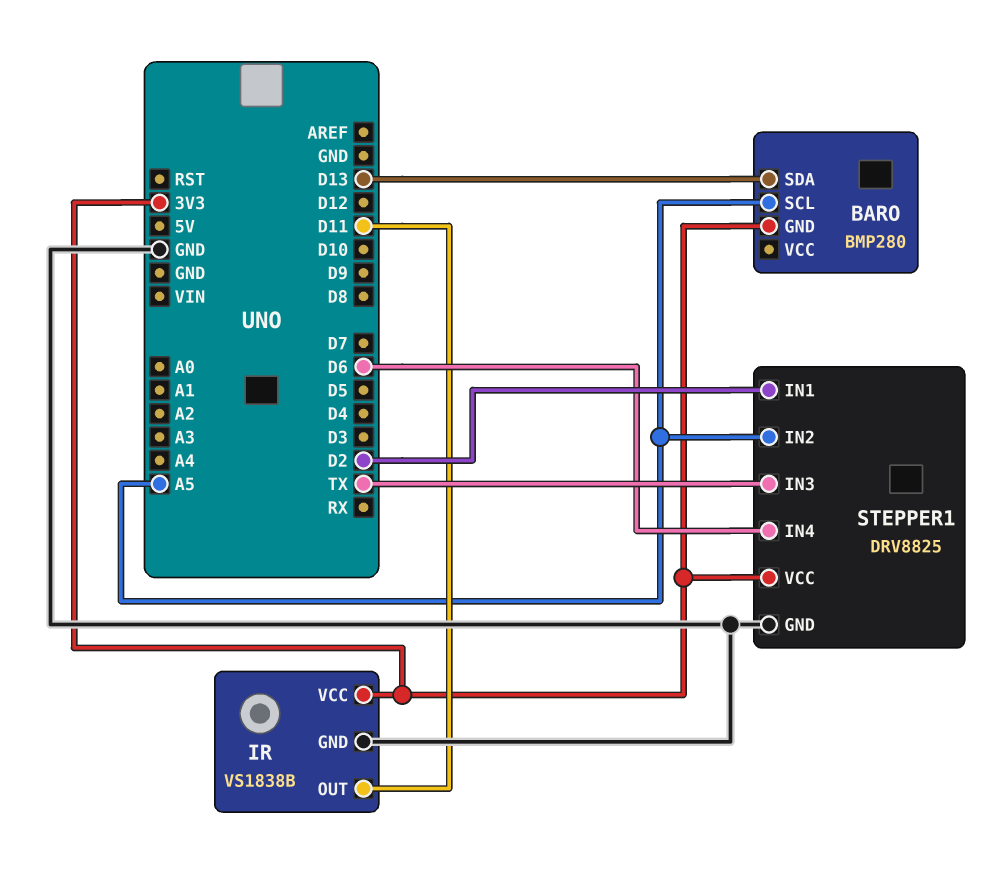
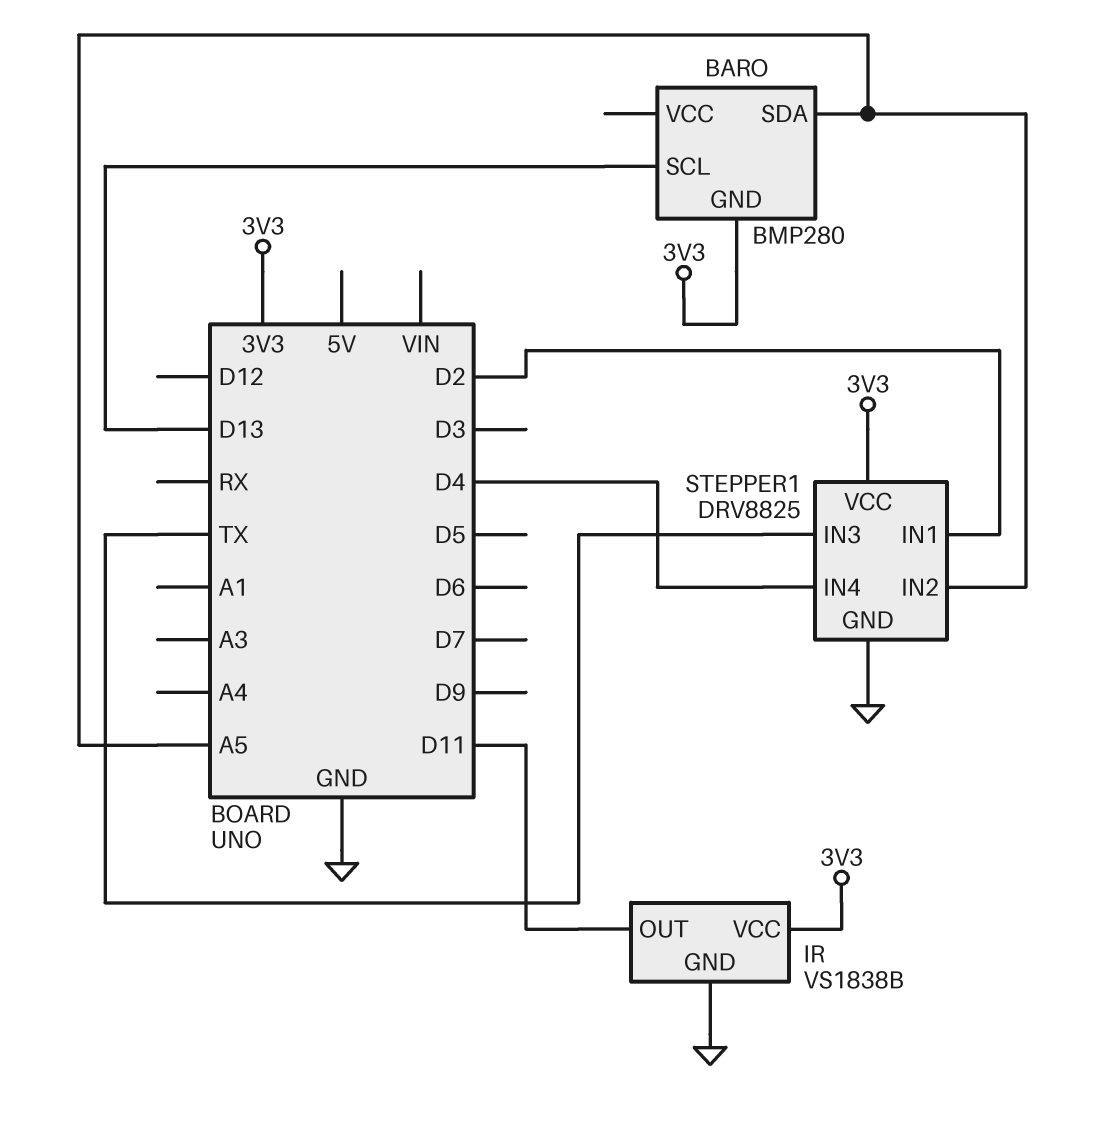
BARO pin SCL: A5 -> D13
BARO pin SDA: D13 -> A5
STEPPER1 pin IN4: D6 -> D4

